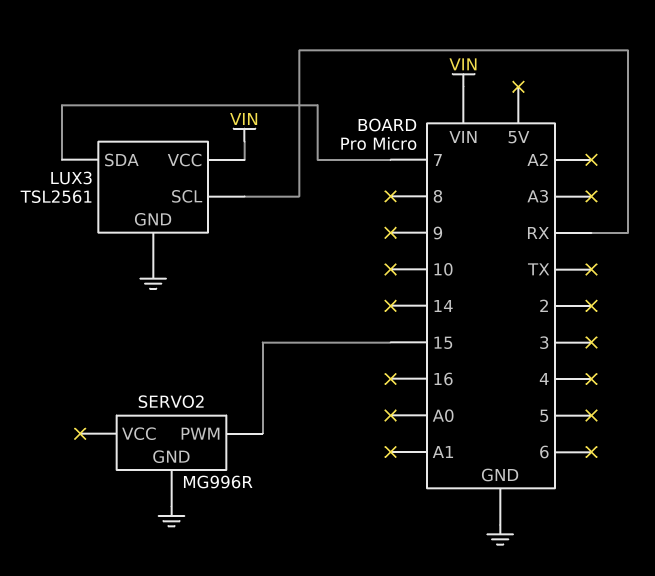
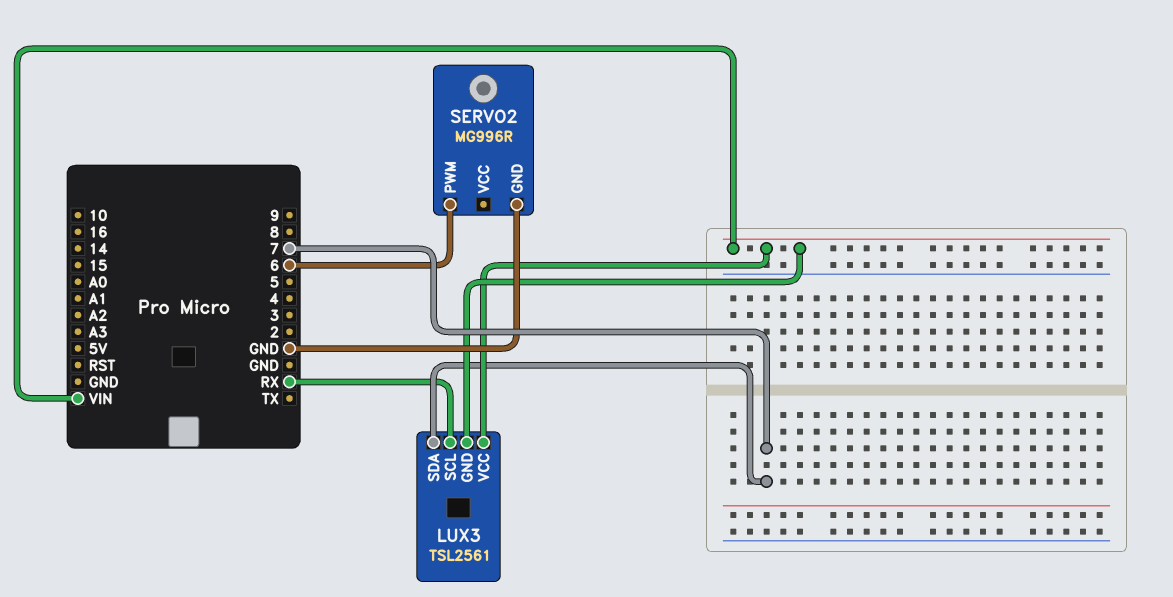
LUX3 pin GND: GND -> VIN
SERVO2 pin PWM: 15 -> 6

